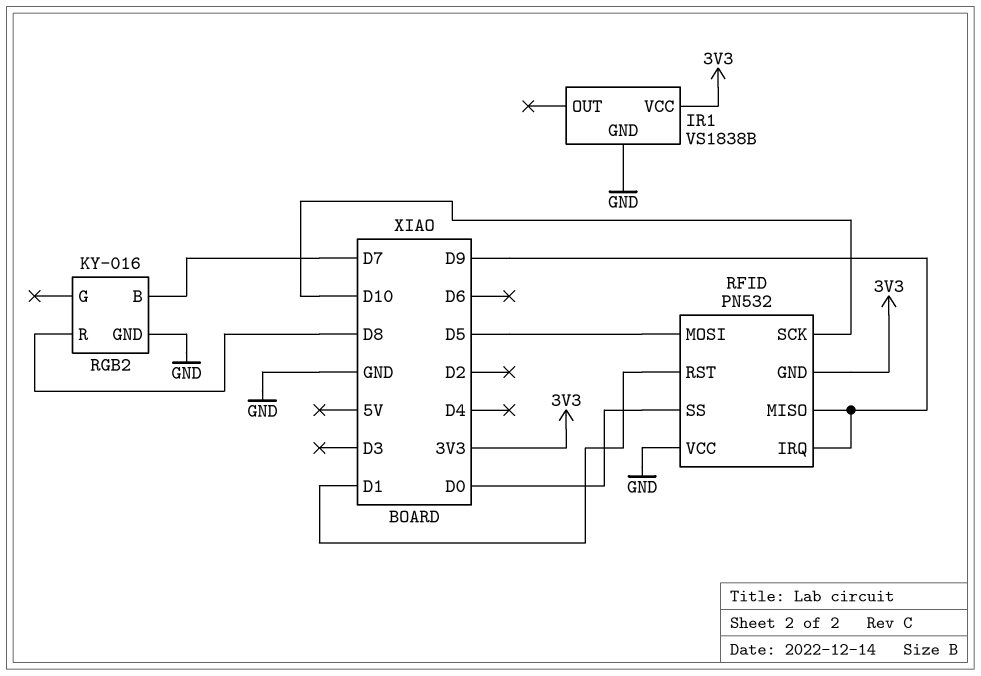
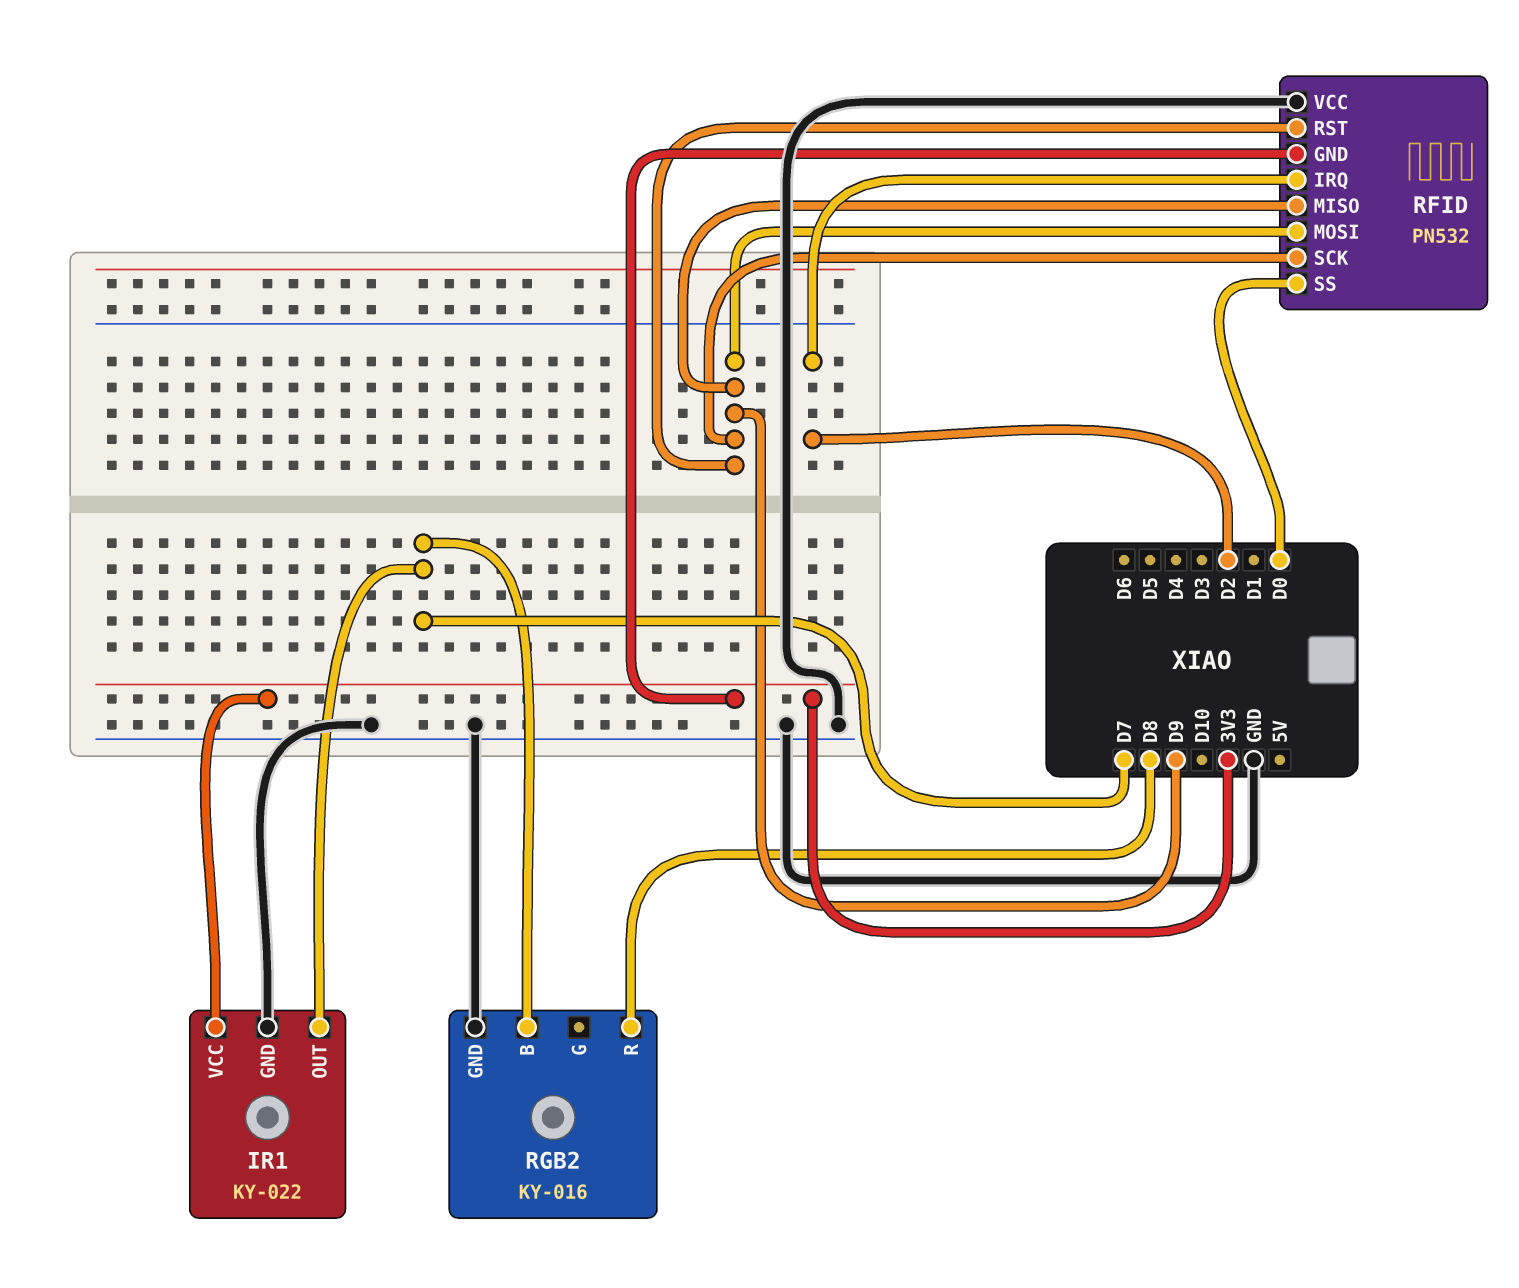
IR1: VS1838B -> KY-022
IR1 pin OUT: none -> D7
RFID pin IRQ: D9 -> D2
RFID pin MOSI: D5 -> D9
RFID pin RST: D1 -> D9
RFID pin SCK: D10 -> D9

